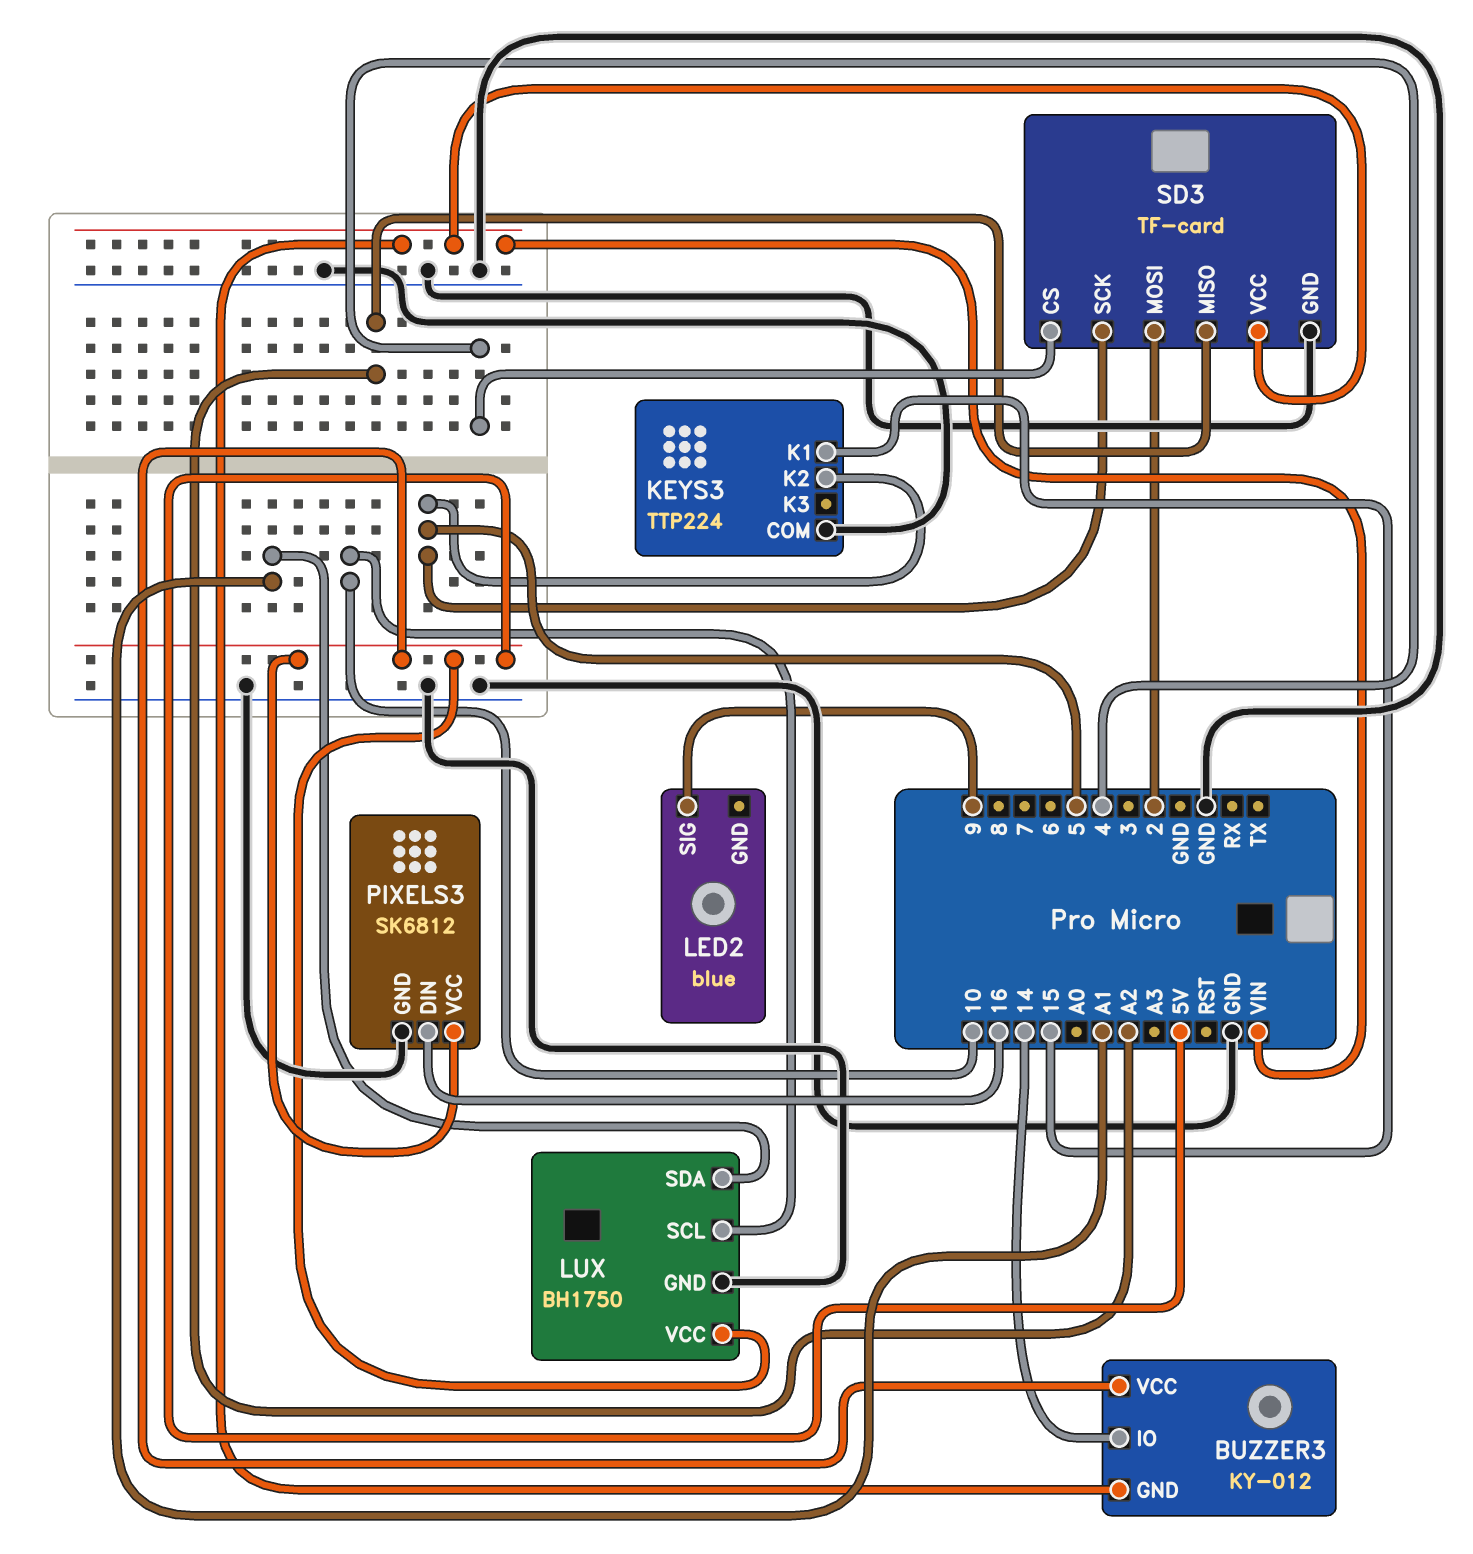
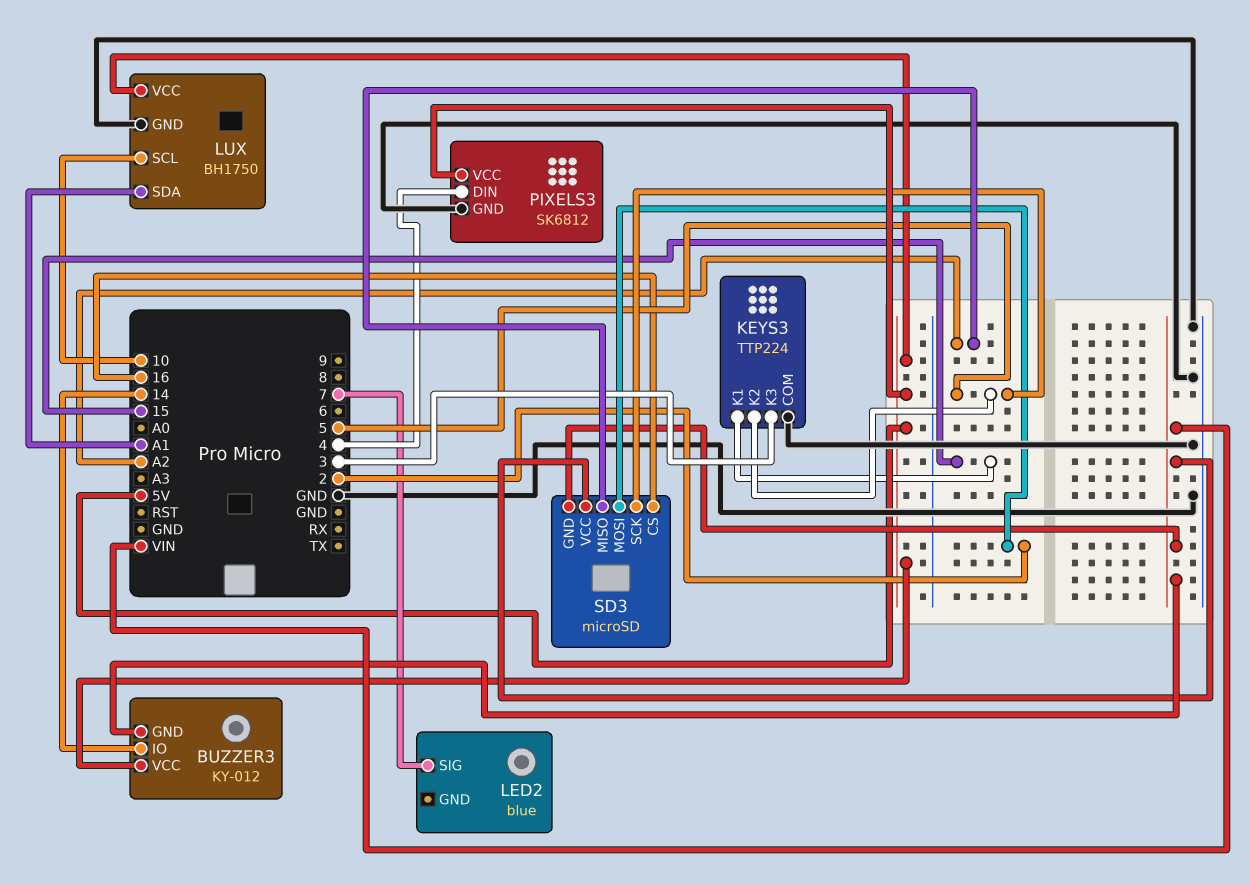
KEYS3 pin K3: none -> 3
LED2 pin SIG: 9 -> 7
PIXELS3 pin DIN: 16 -> 4
SD3: TF-card -> microSD
SD3 pin CS: 4 -> 16
SD3 pin GND: GND -> VIN

